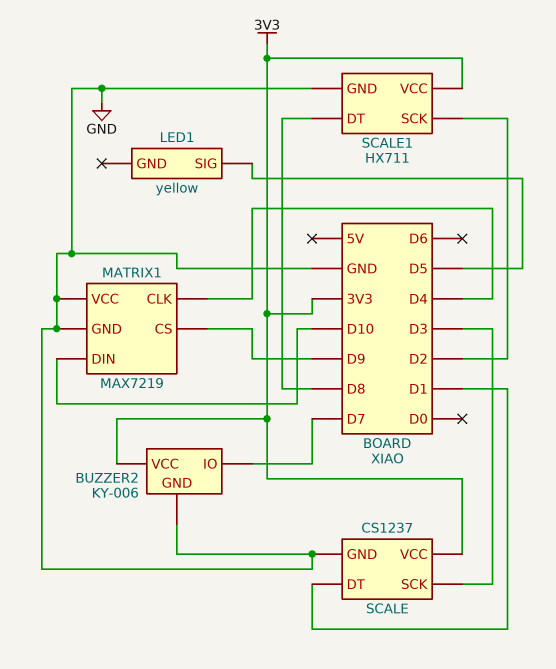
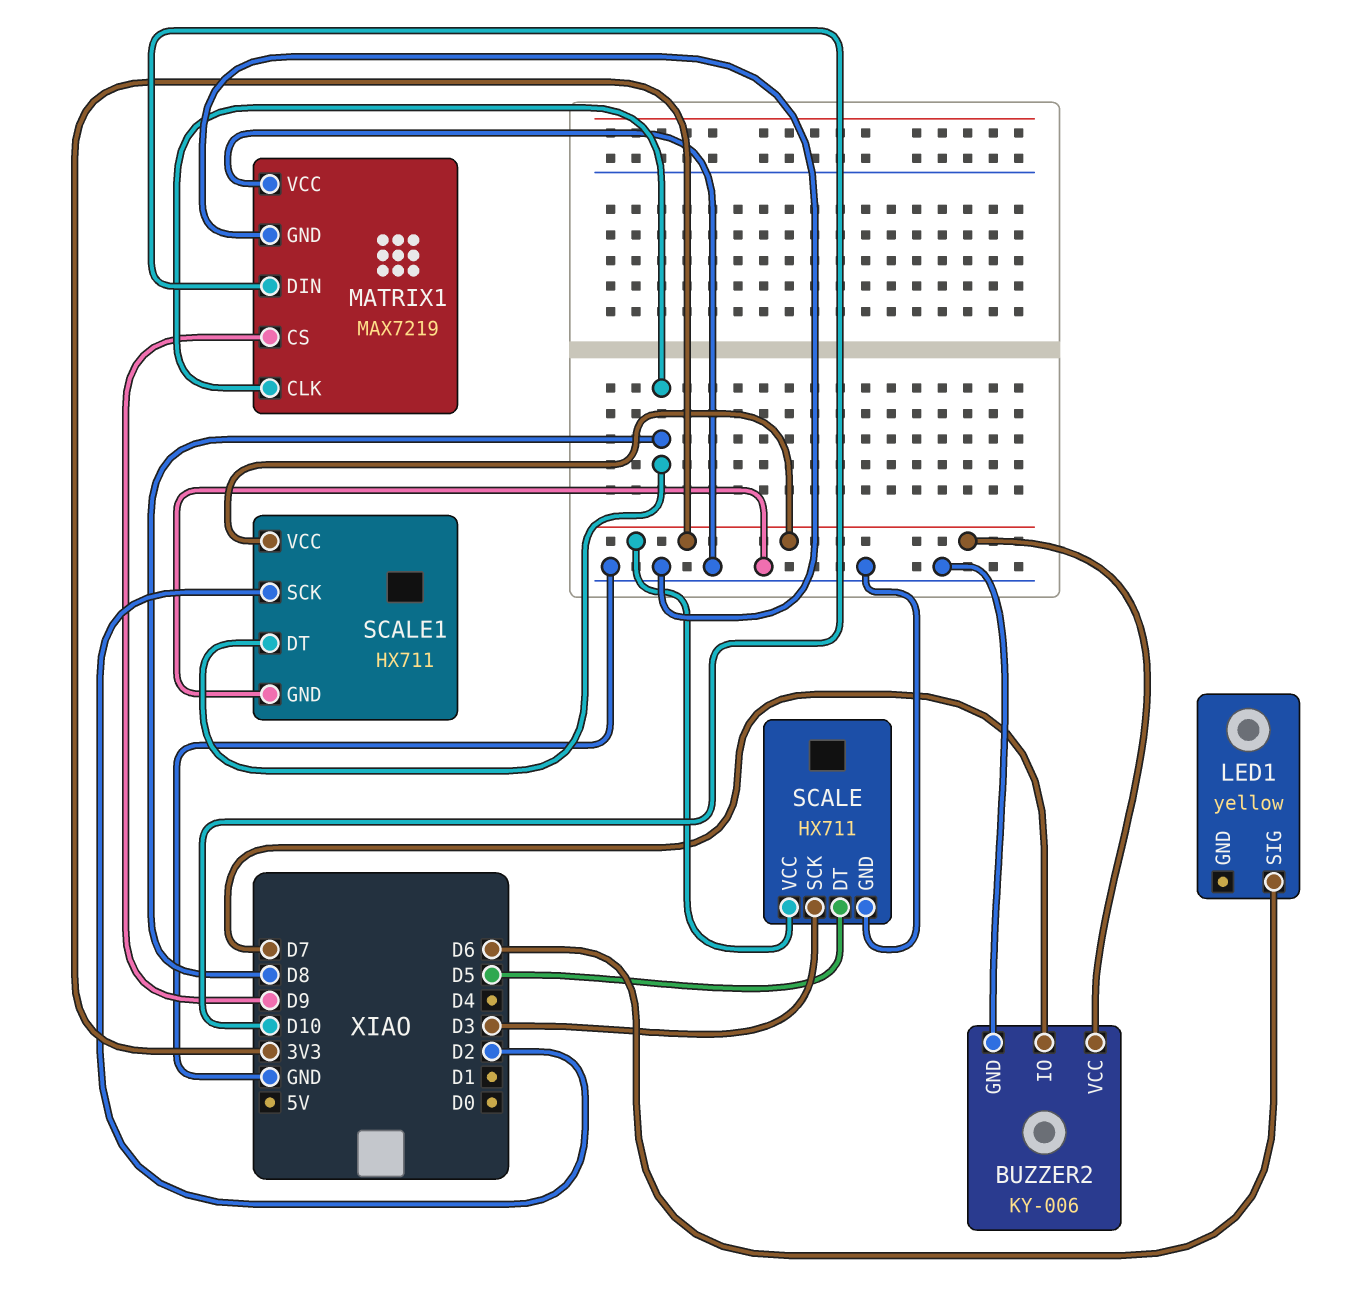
LED1 pin SIG: D5 -> D6
MATRIX1 pin CLK: D4 -> D8
SCALE: CS1237 -> HX711
SCALE pin DT: D1 -> D5

